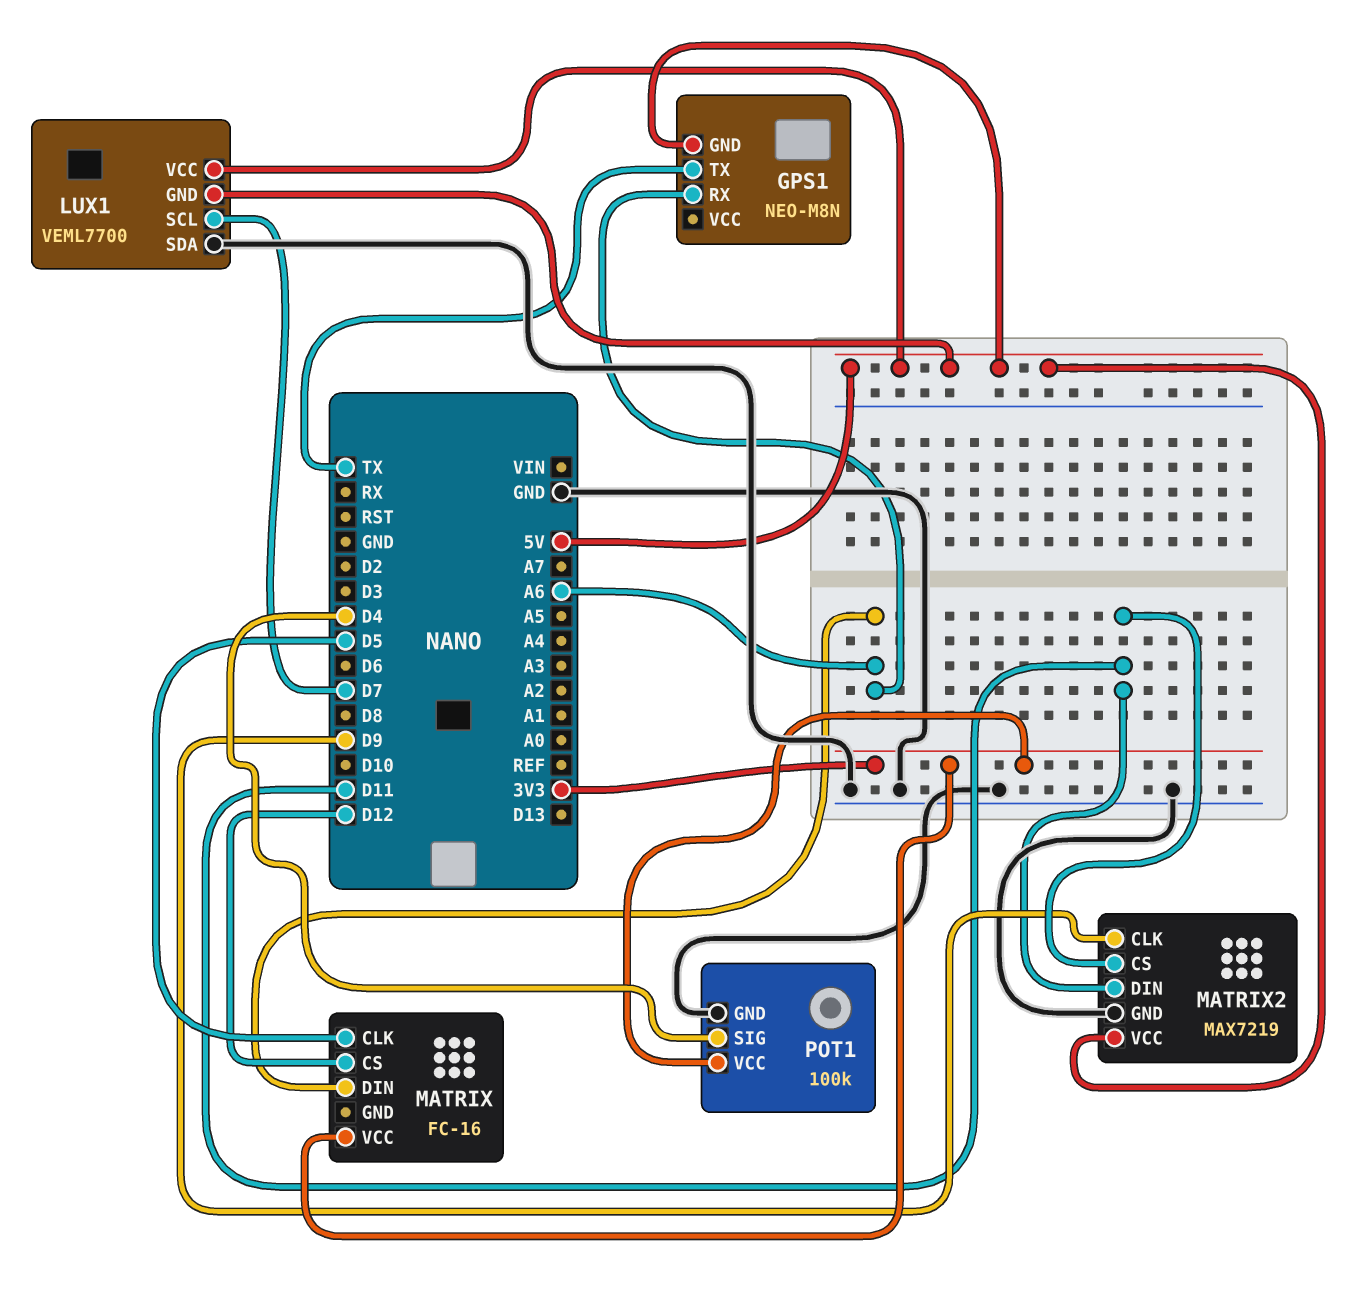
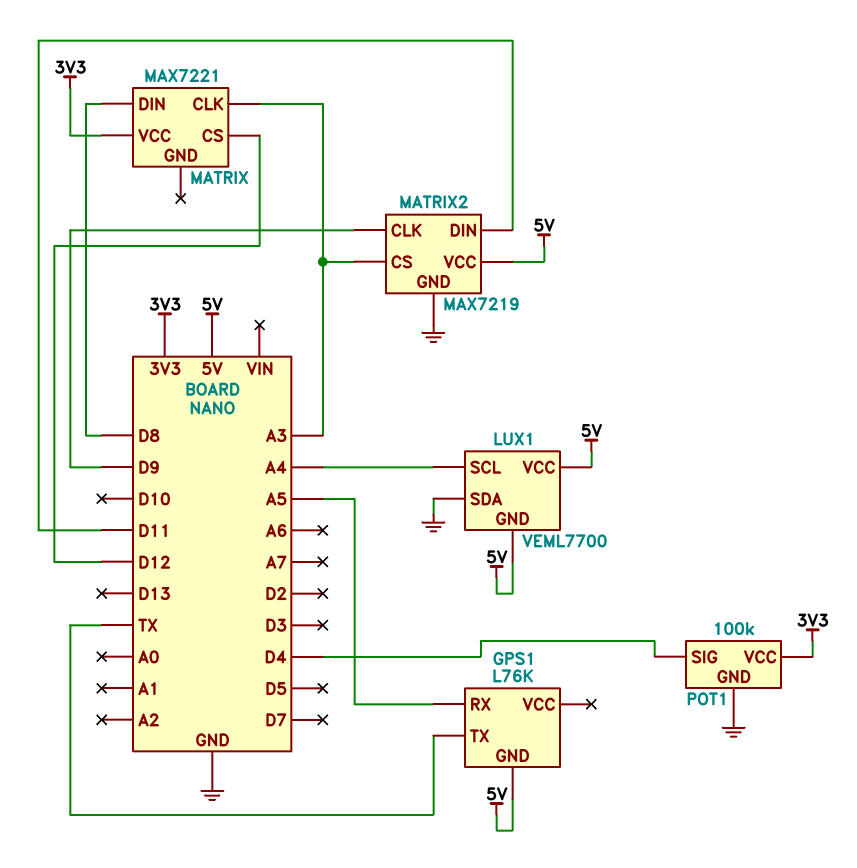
GPS1: NEO-M8N -> L76K
GPS1 pin RX: A6 -> A5
LUX1 pin SCL: D7 -> A4
MATRIX: FC-16 -> MAX7221
MATRIX pin CLK: D5 -> A3
MATRIX pin DIN: A6 -> D8
MATRIX2 pin CS: D11 -> A3

